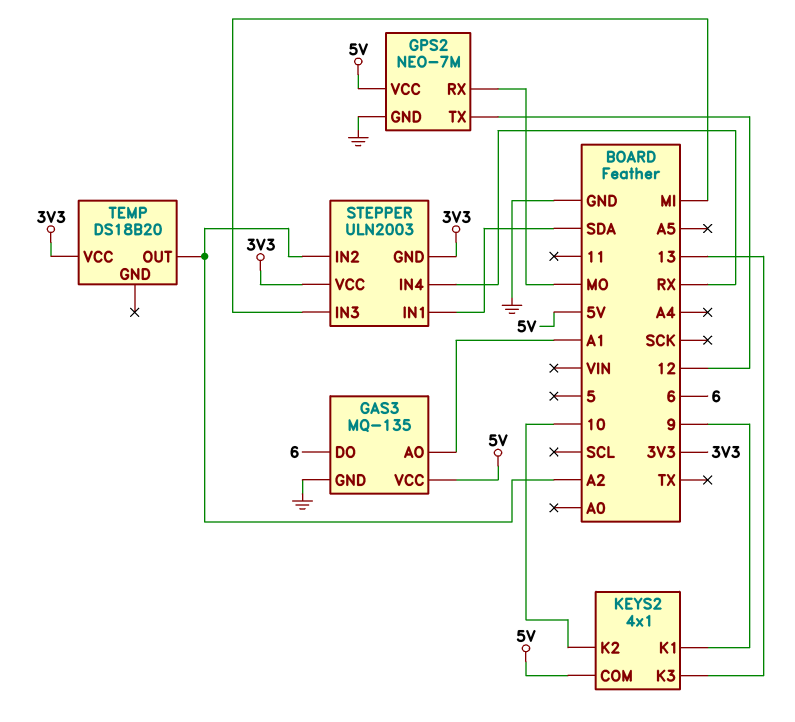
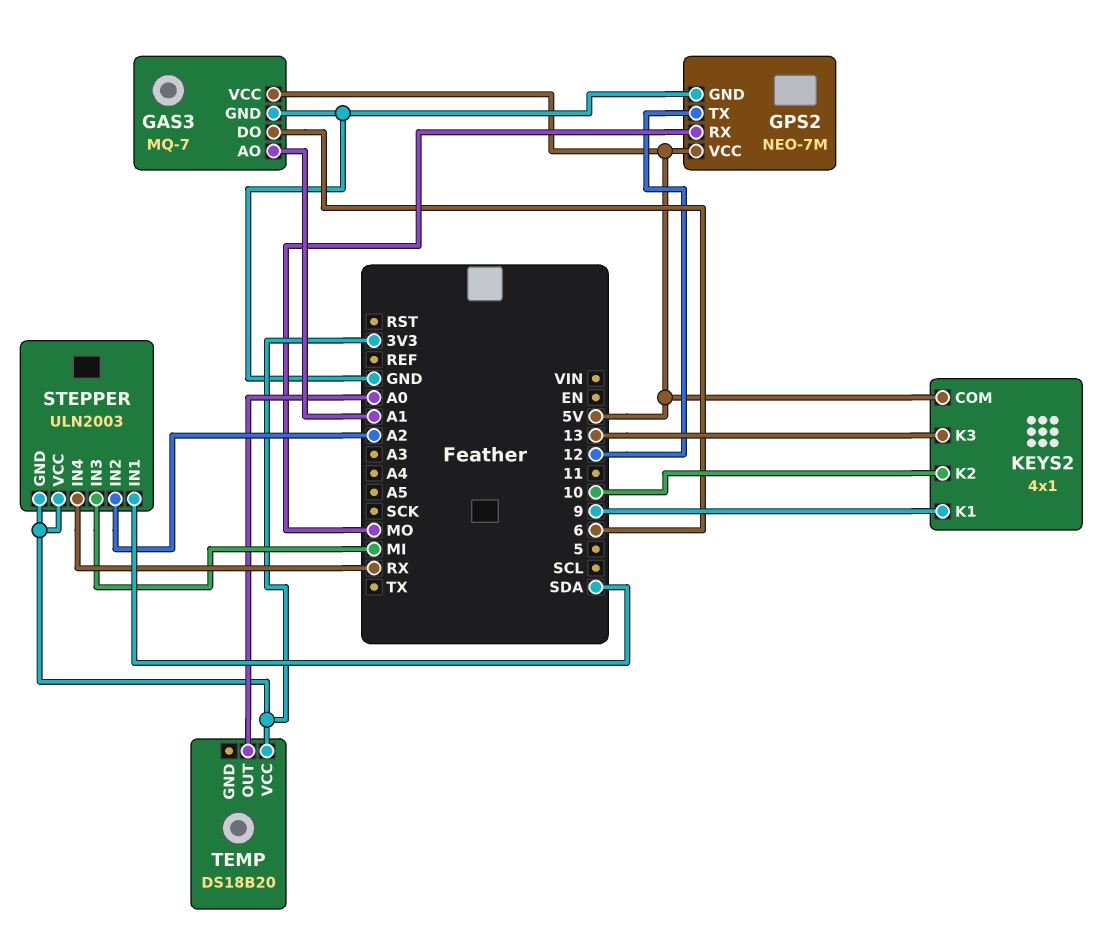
GAS3: MQ-135 -> MQ-7
TEMP pin OUT: A2 -> A0

